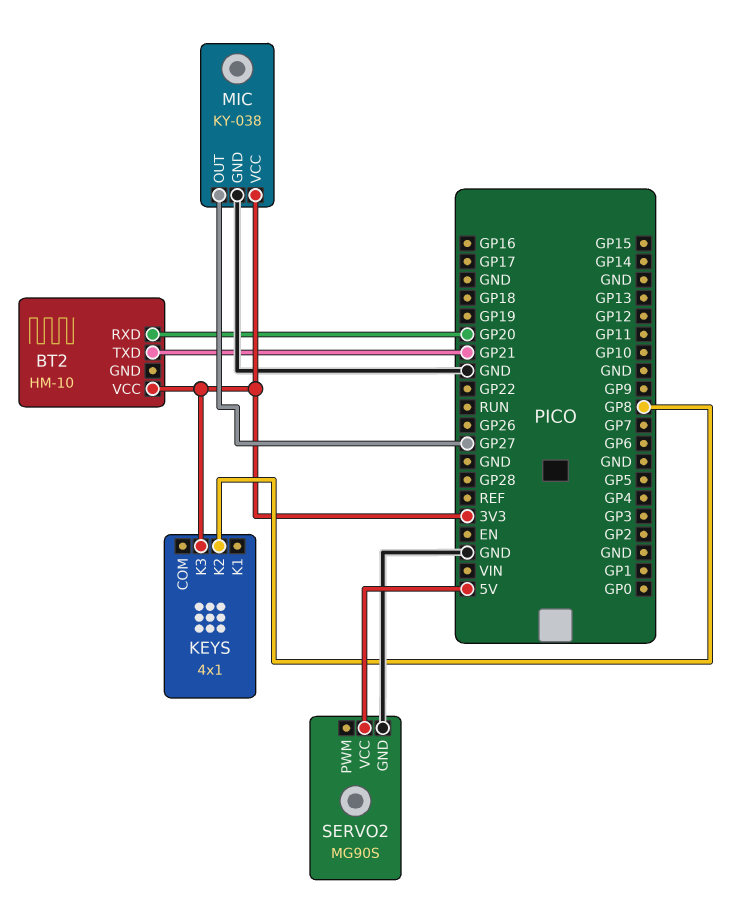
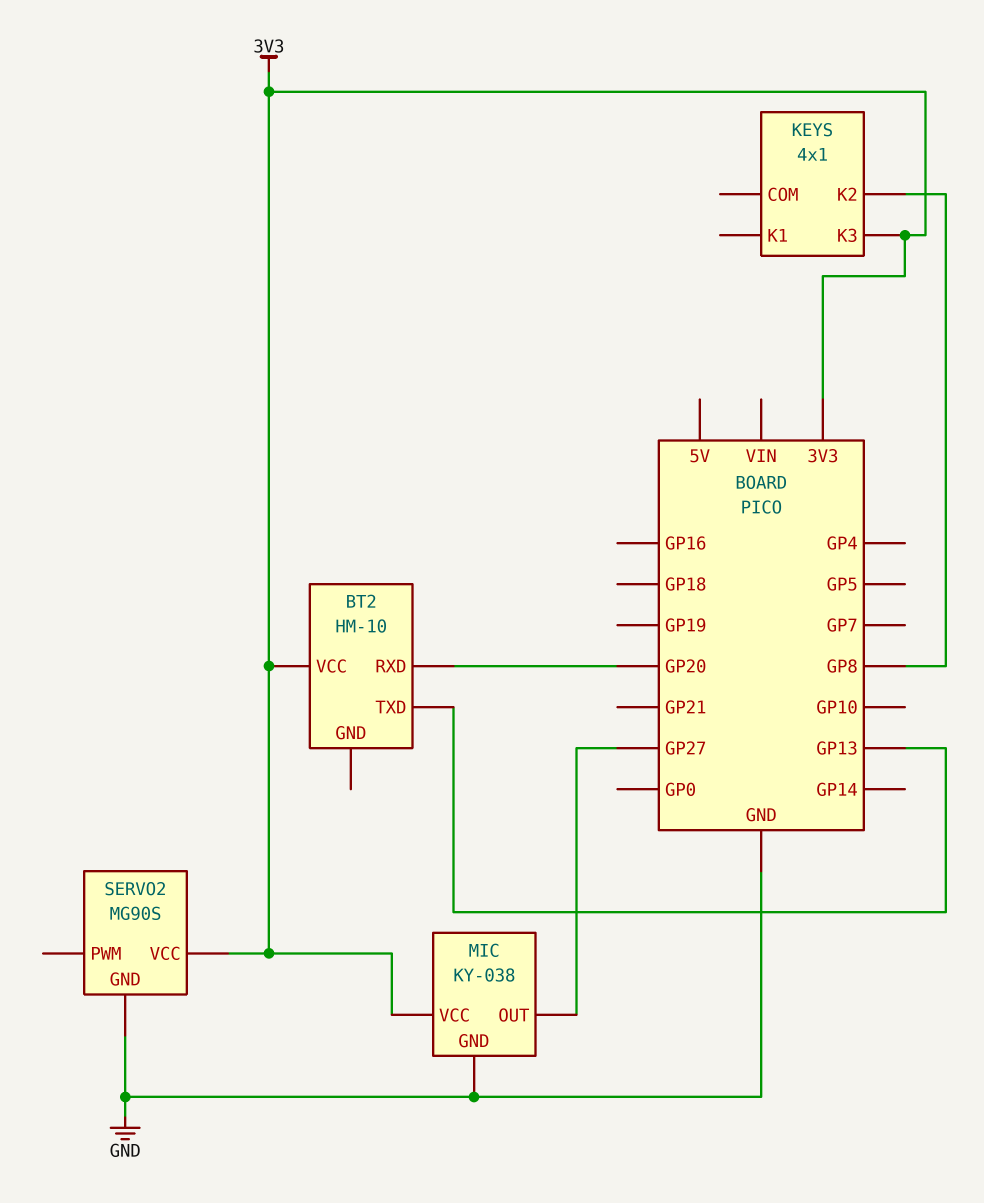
BT2 pin TXD: GP21 -> GP13
SERVO2 pin VCC: 5V -> 3V3

